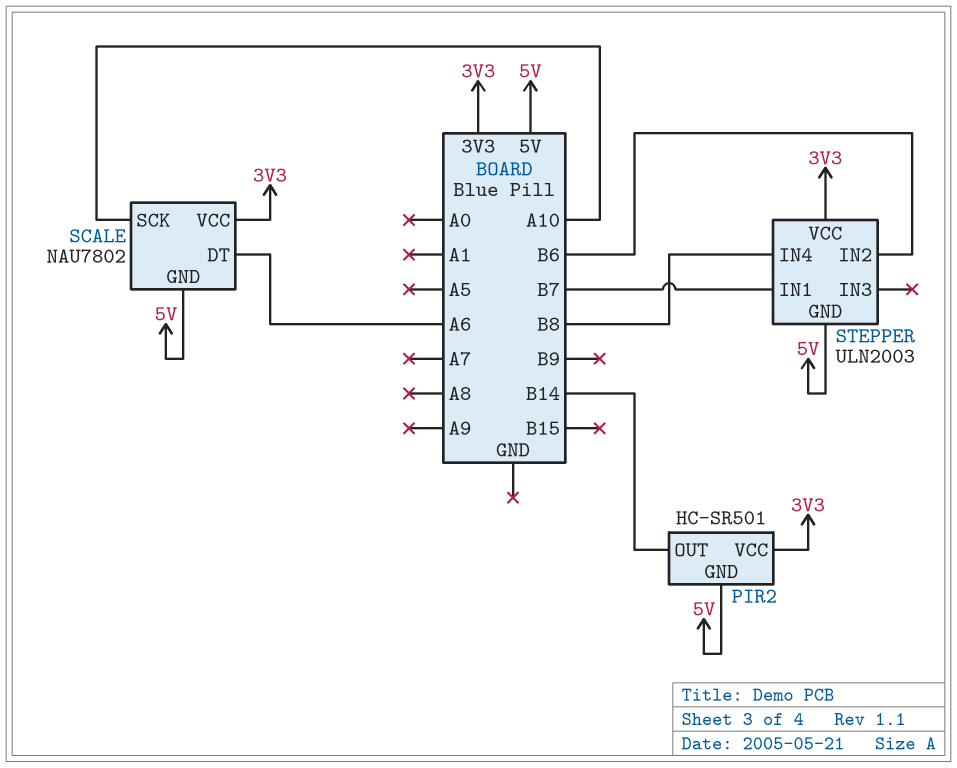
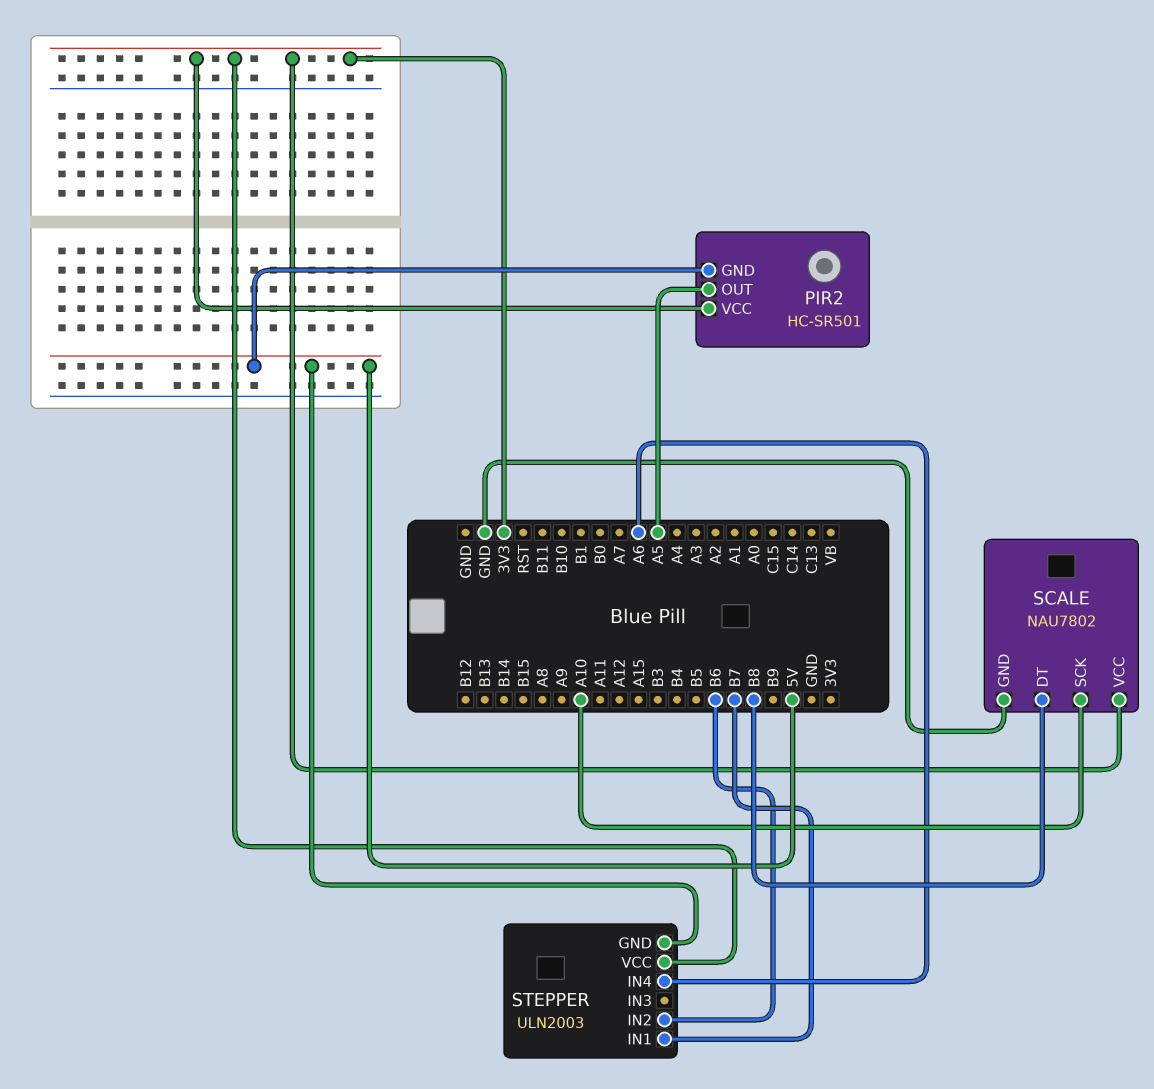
PIR2 pin OUT: B14 -> A5
SCALE pin DT: A6 -> B8
SCALE pin GND: 5V -> GND
STEPPER pin IN4: B8 -> A6

